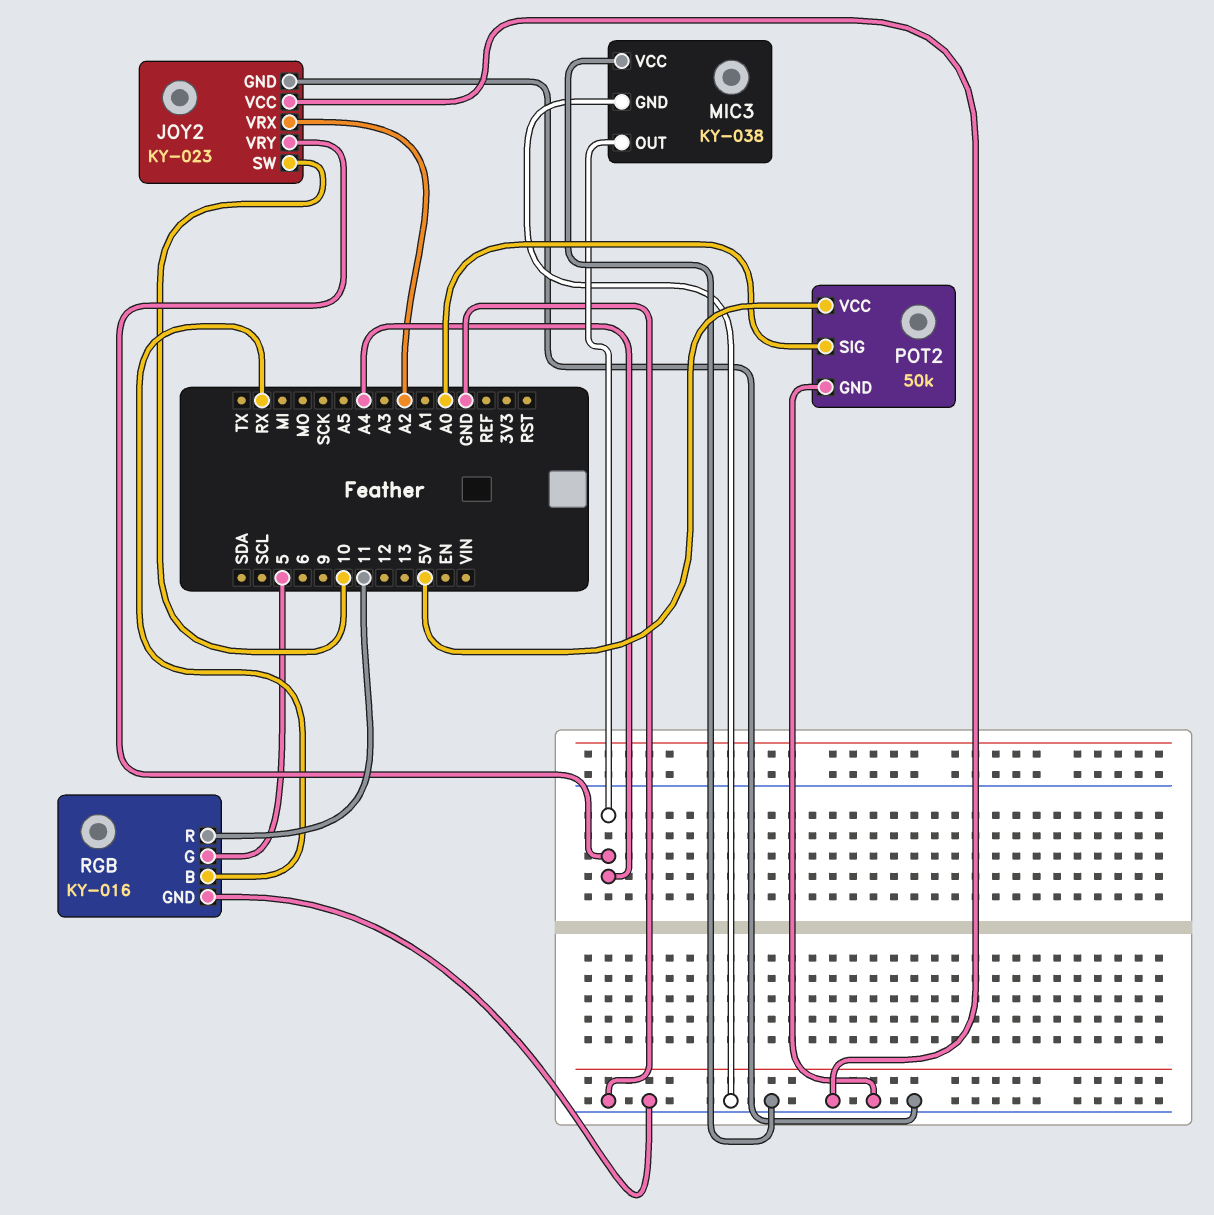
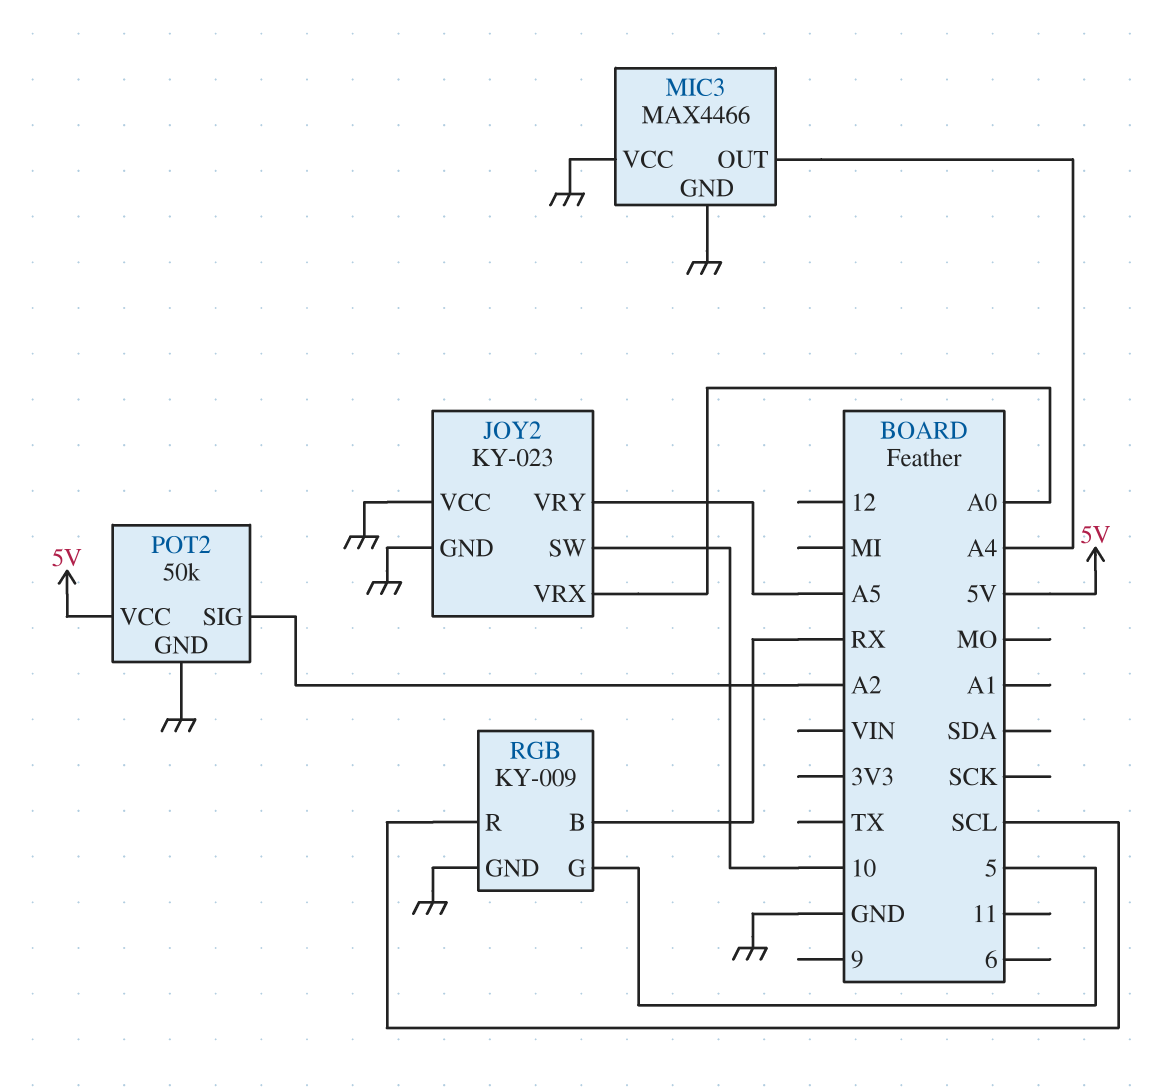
JOY2 pin VRX: A2 -> A0
JOY2 pin VRY: A4 -> A5
MIC3: KY-038 -> MAX4466
POT2 pin SIG: A0 -> A2
RGB: KY-016 -> KY-009
RGB pin R: 11 -> SCL

